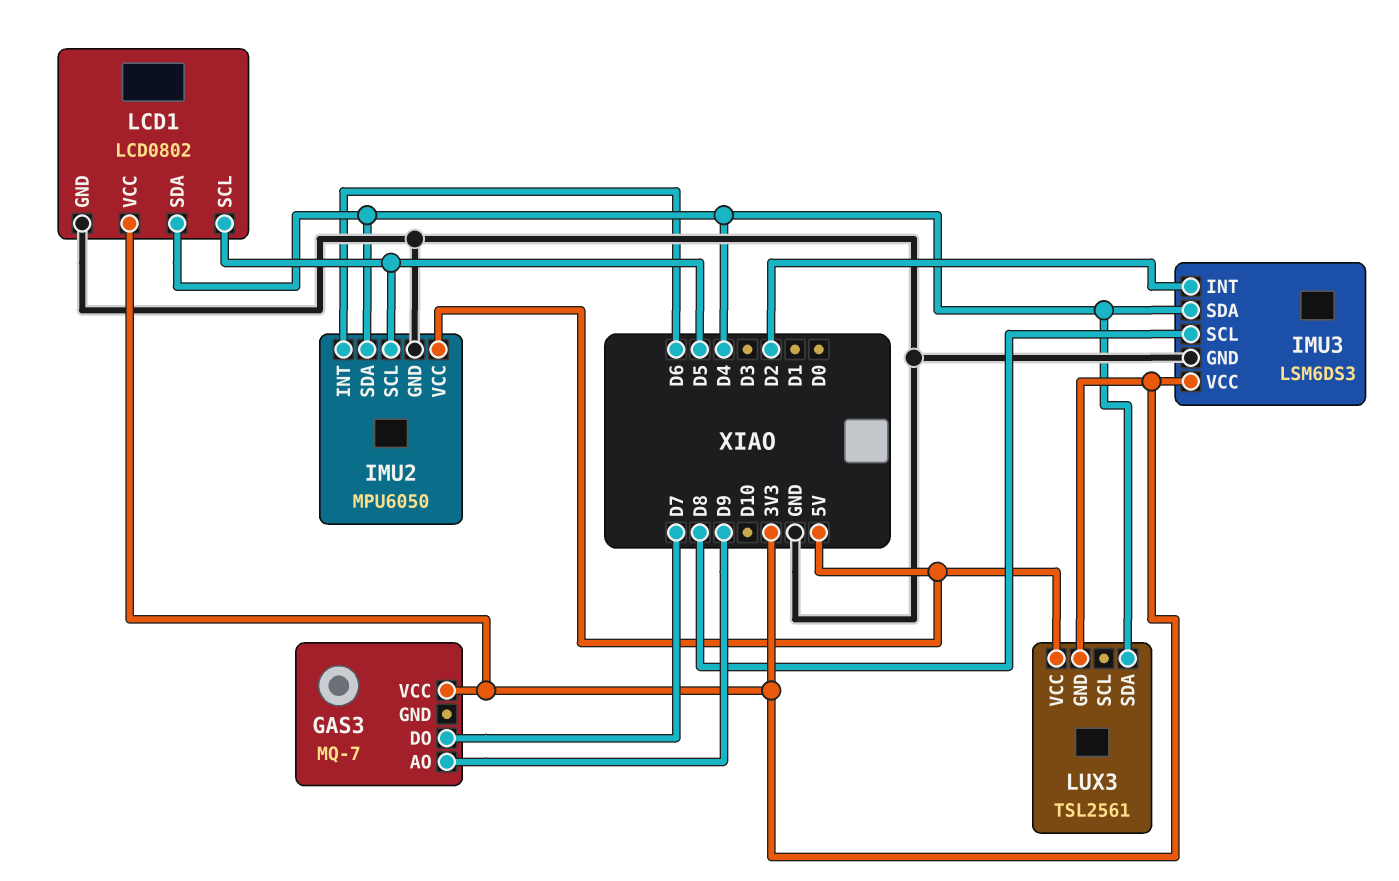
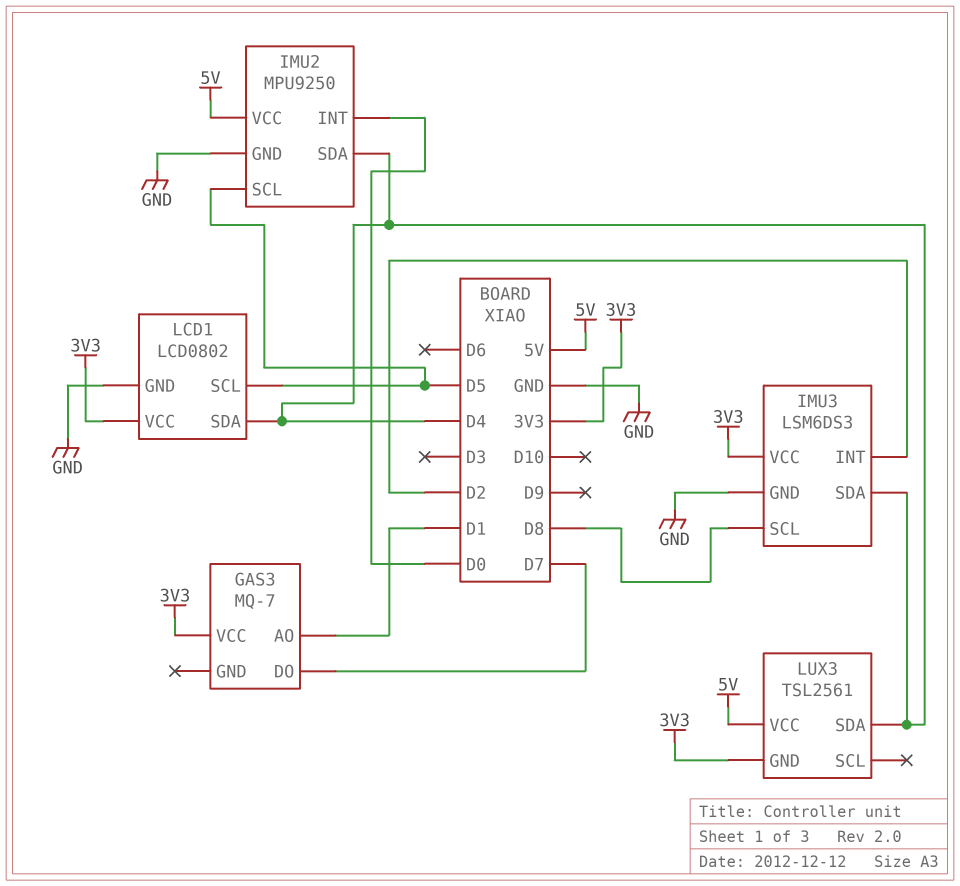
GAS3 pin AO: D9 -> D1
IMU2: MPU6050 -> MPU9250
IMU2 pin INT: D6 -> D0

